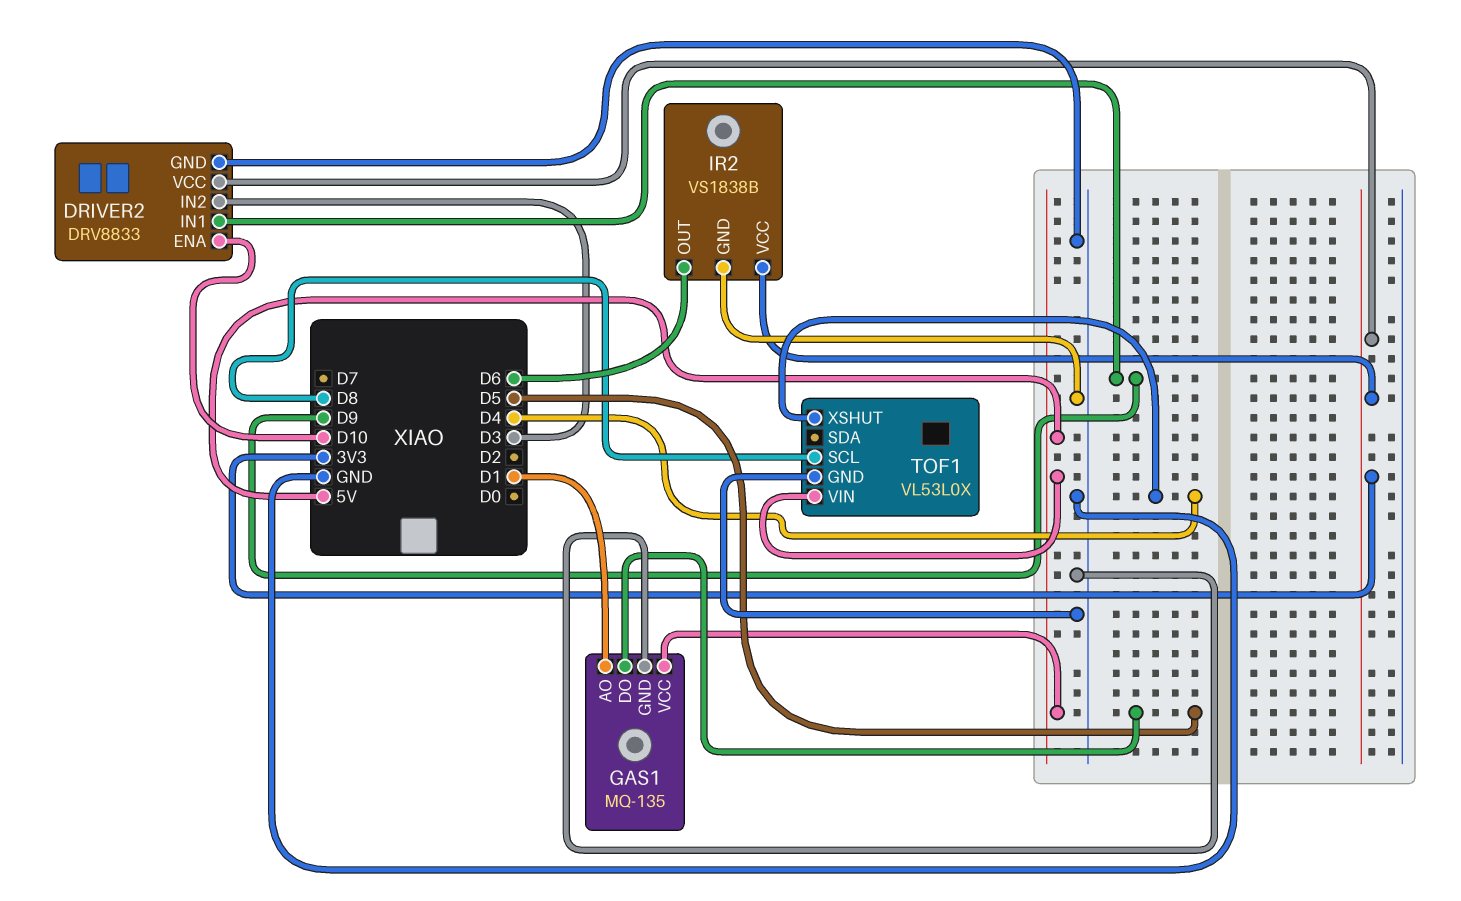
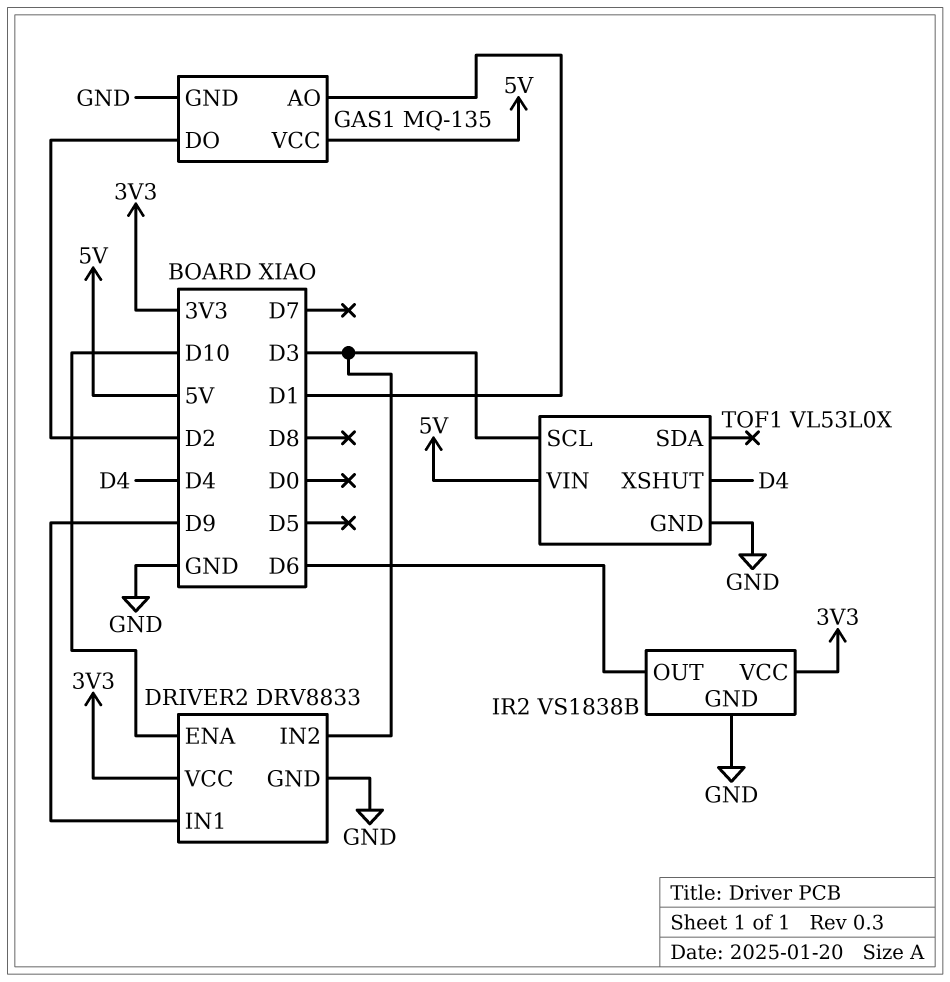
GAS1 pin DO: D5 -> D2
TOF1 pin SCL: D8 -> D3

